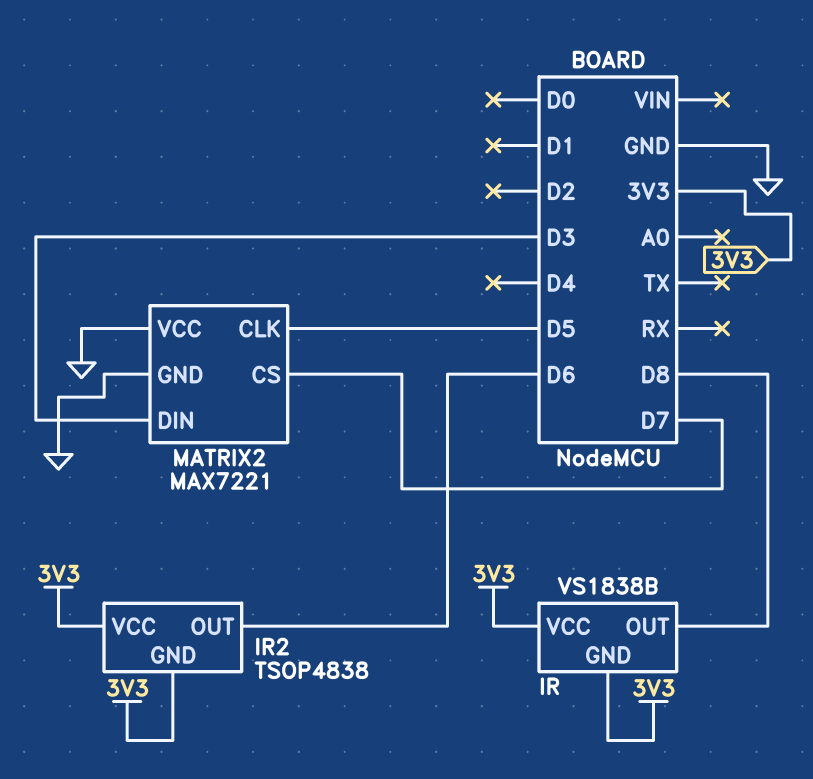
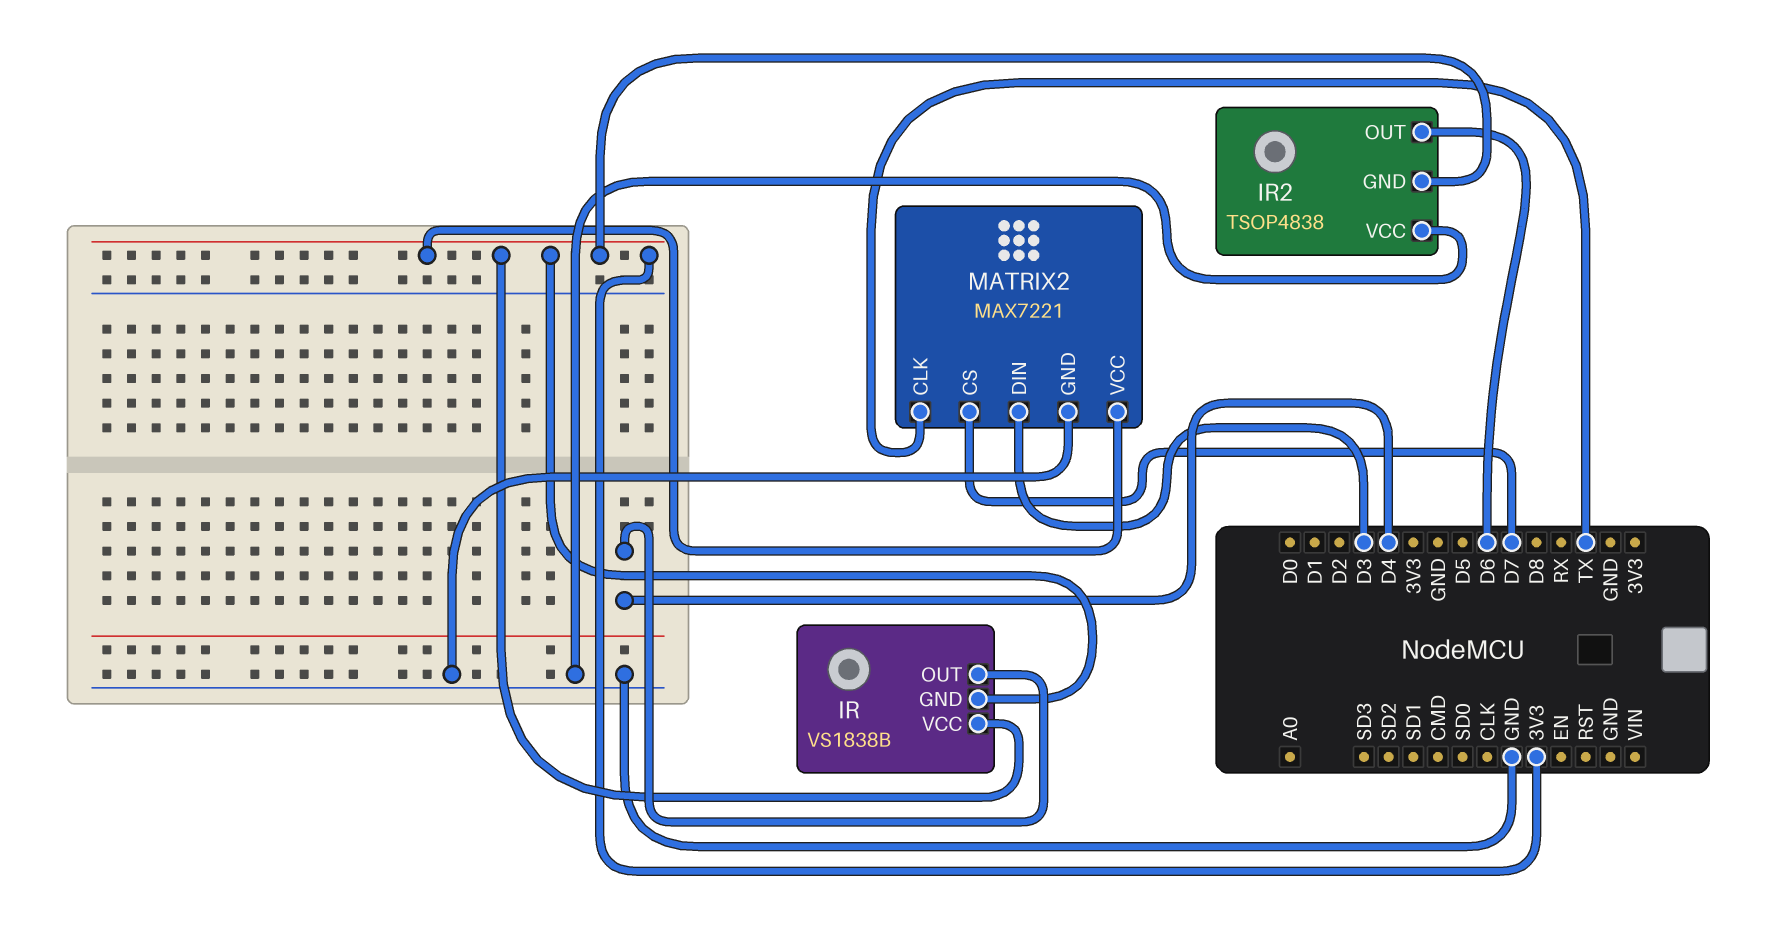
IR pin OUT: D8 -> D4
IR2 pin VCC: 3V3 -> GND
MATRIX2 pin CLK: D5 -> TX
MATRIX2 pin VCC: GND -> 3V3

